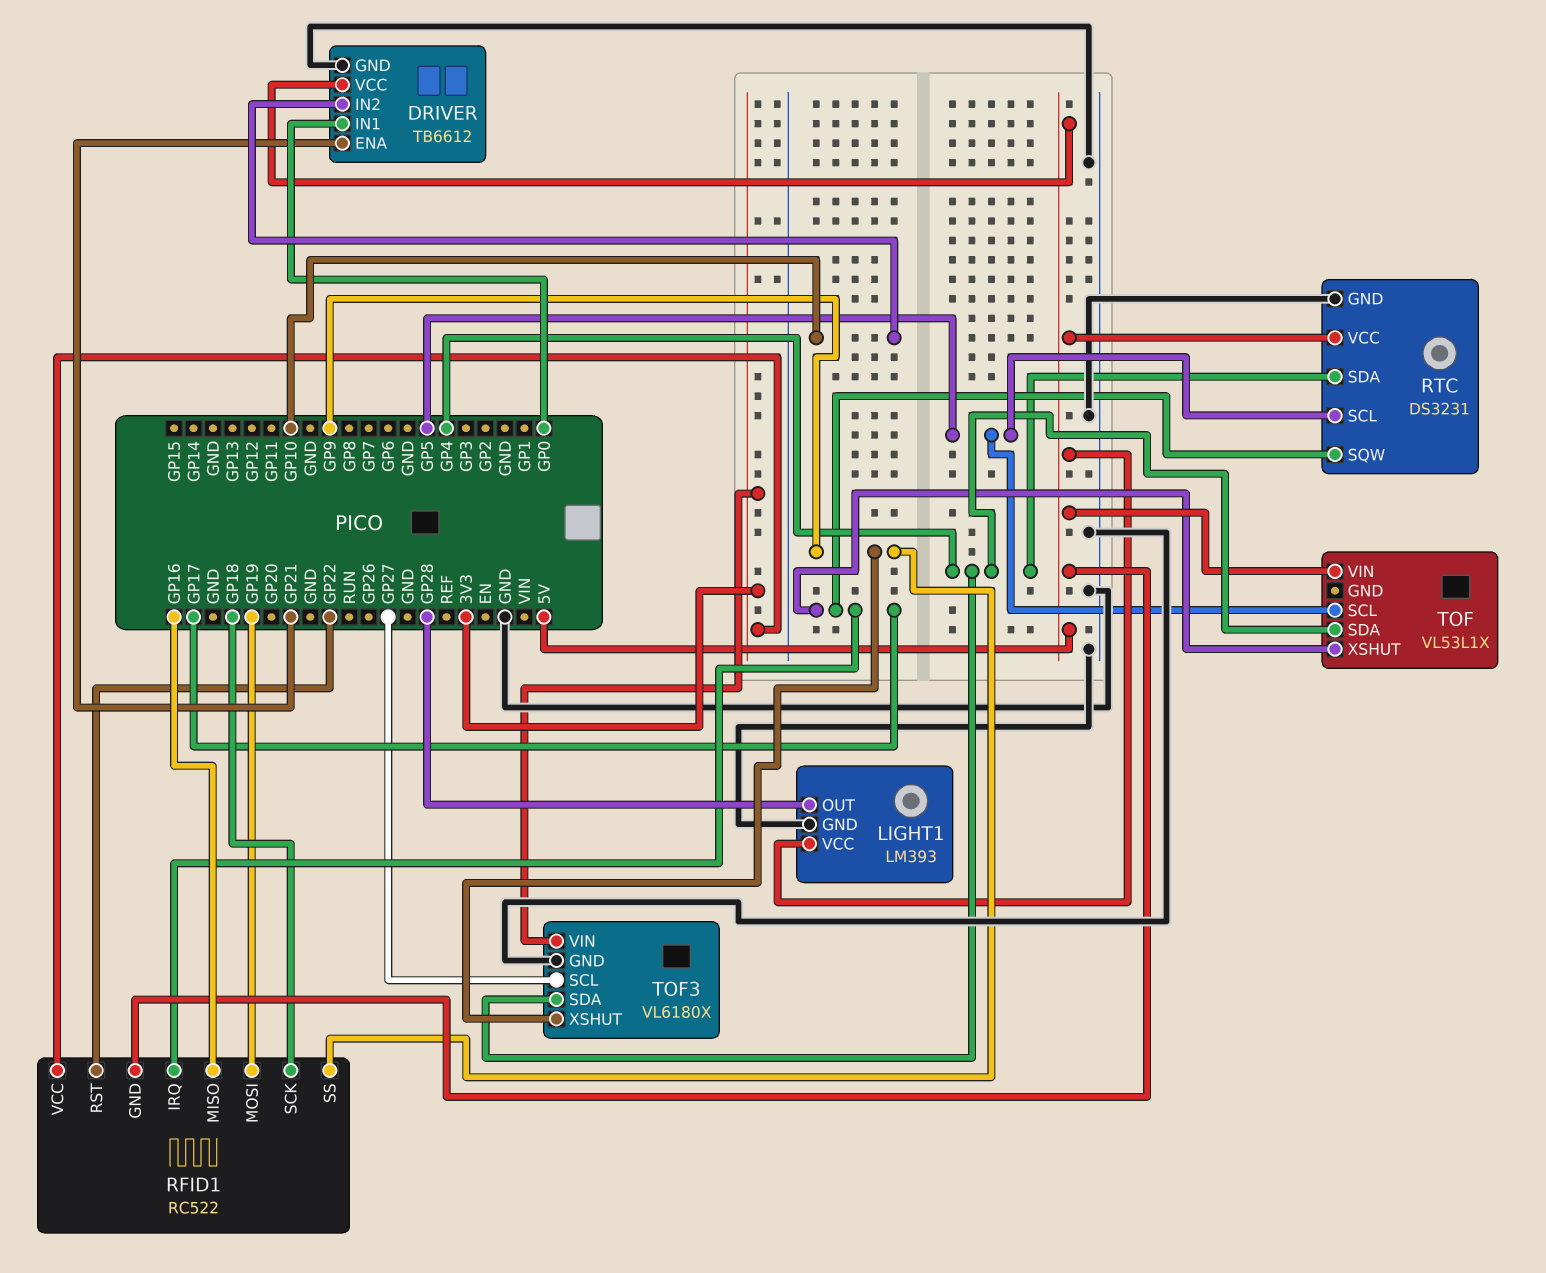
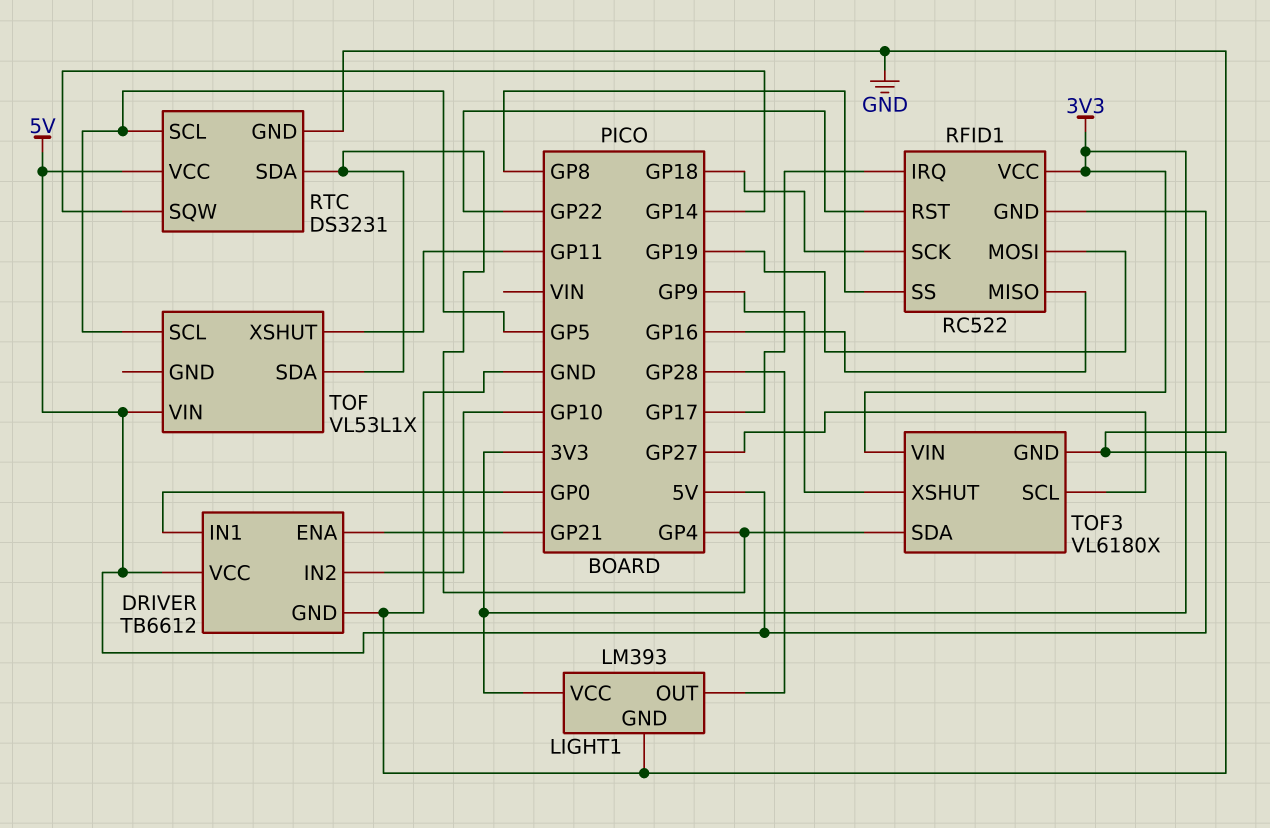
LIGHT1 pin VCC: 5V -> 3V3
RFID1 pin SS: GP9 -> GP8
RTC pin SQW: GP17 -> GP14
TOF pin XSHUT: GP17 -> GP11

